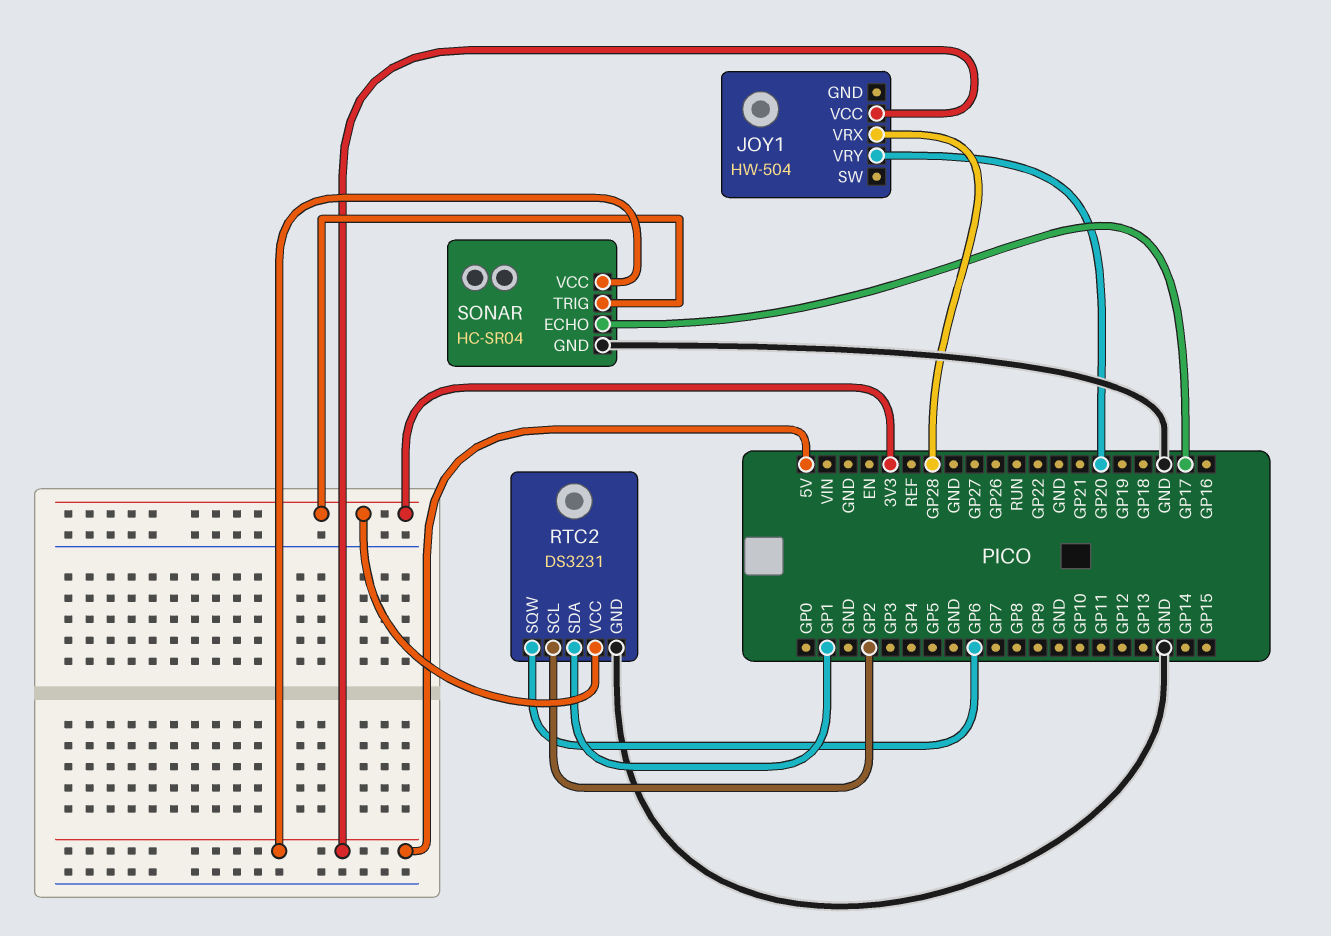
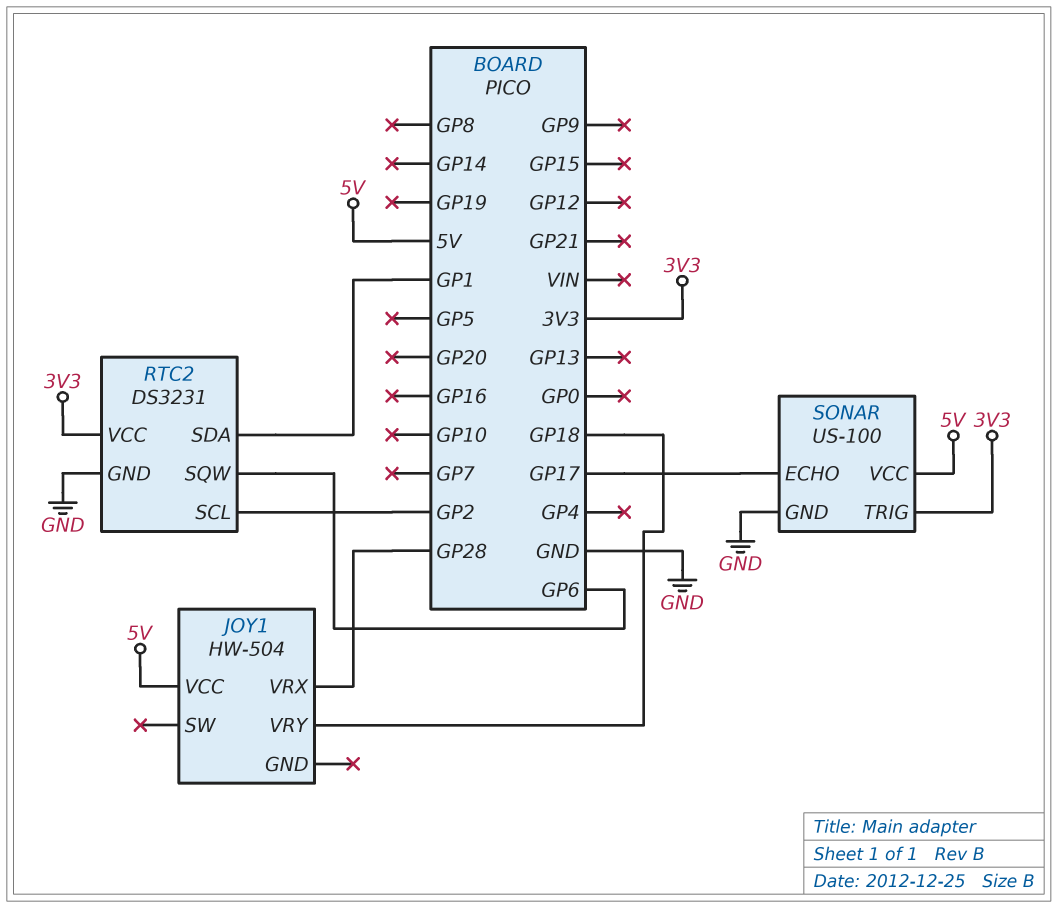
JOY1 pin VRY: GP20 -> GP18
SONAR: HC-SR04 -> US-100

